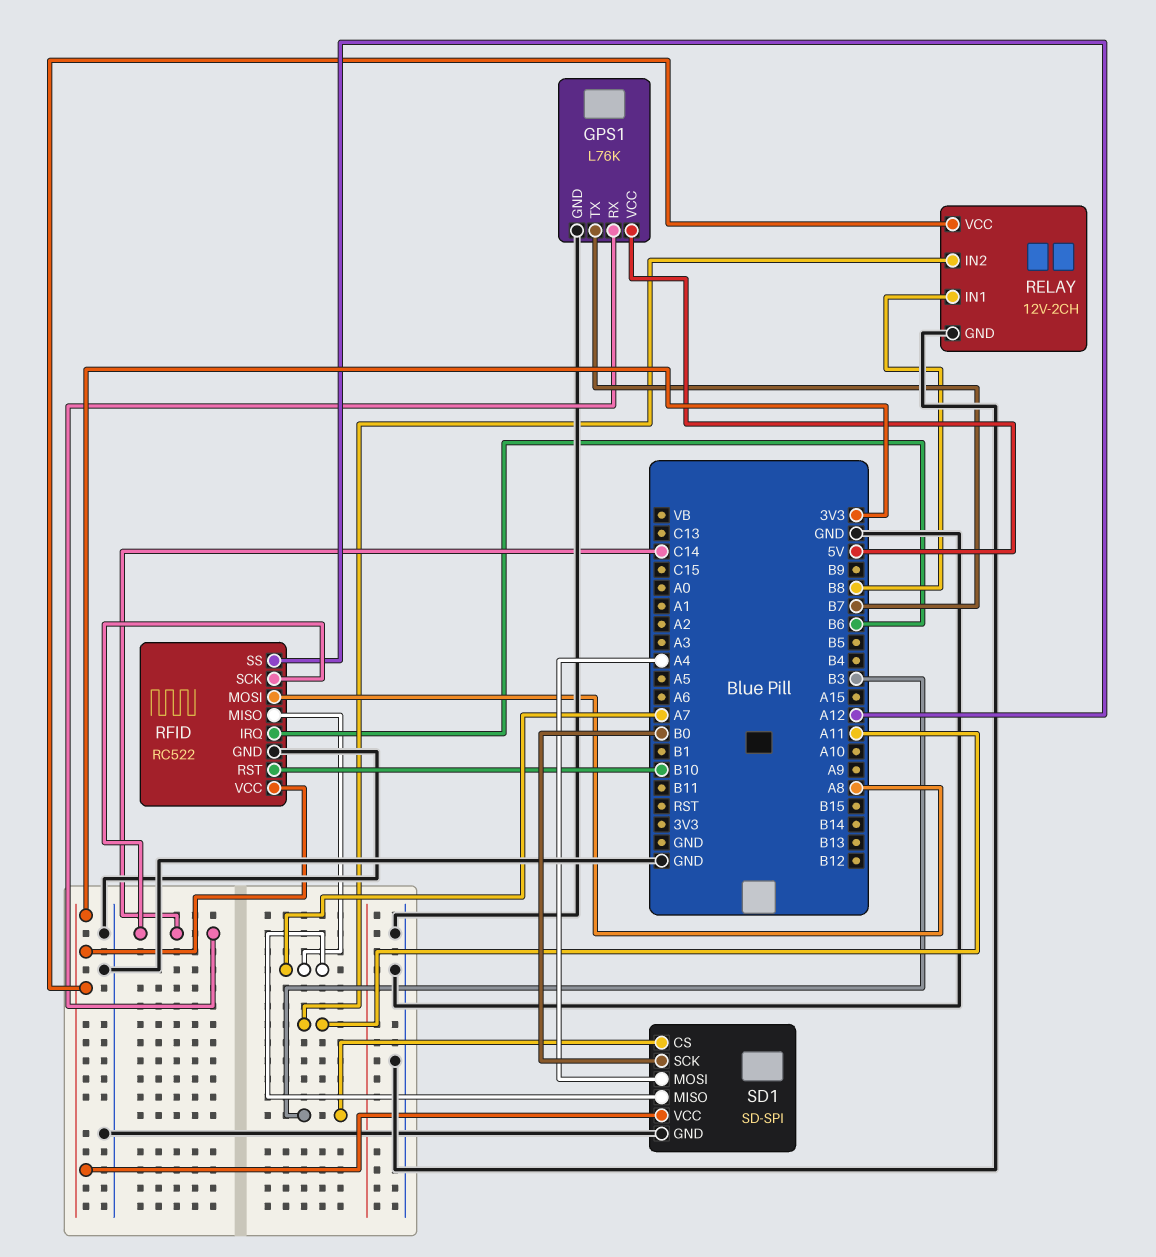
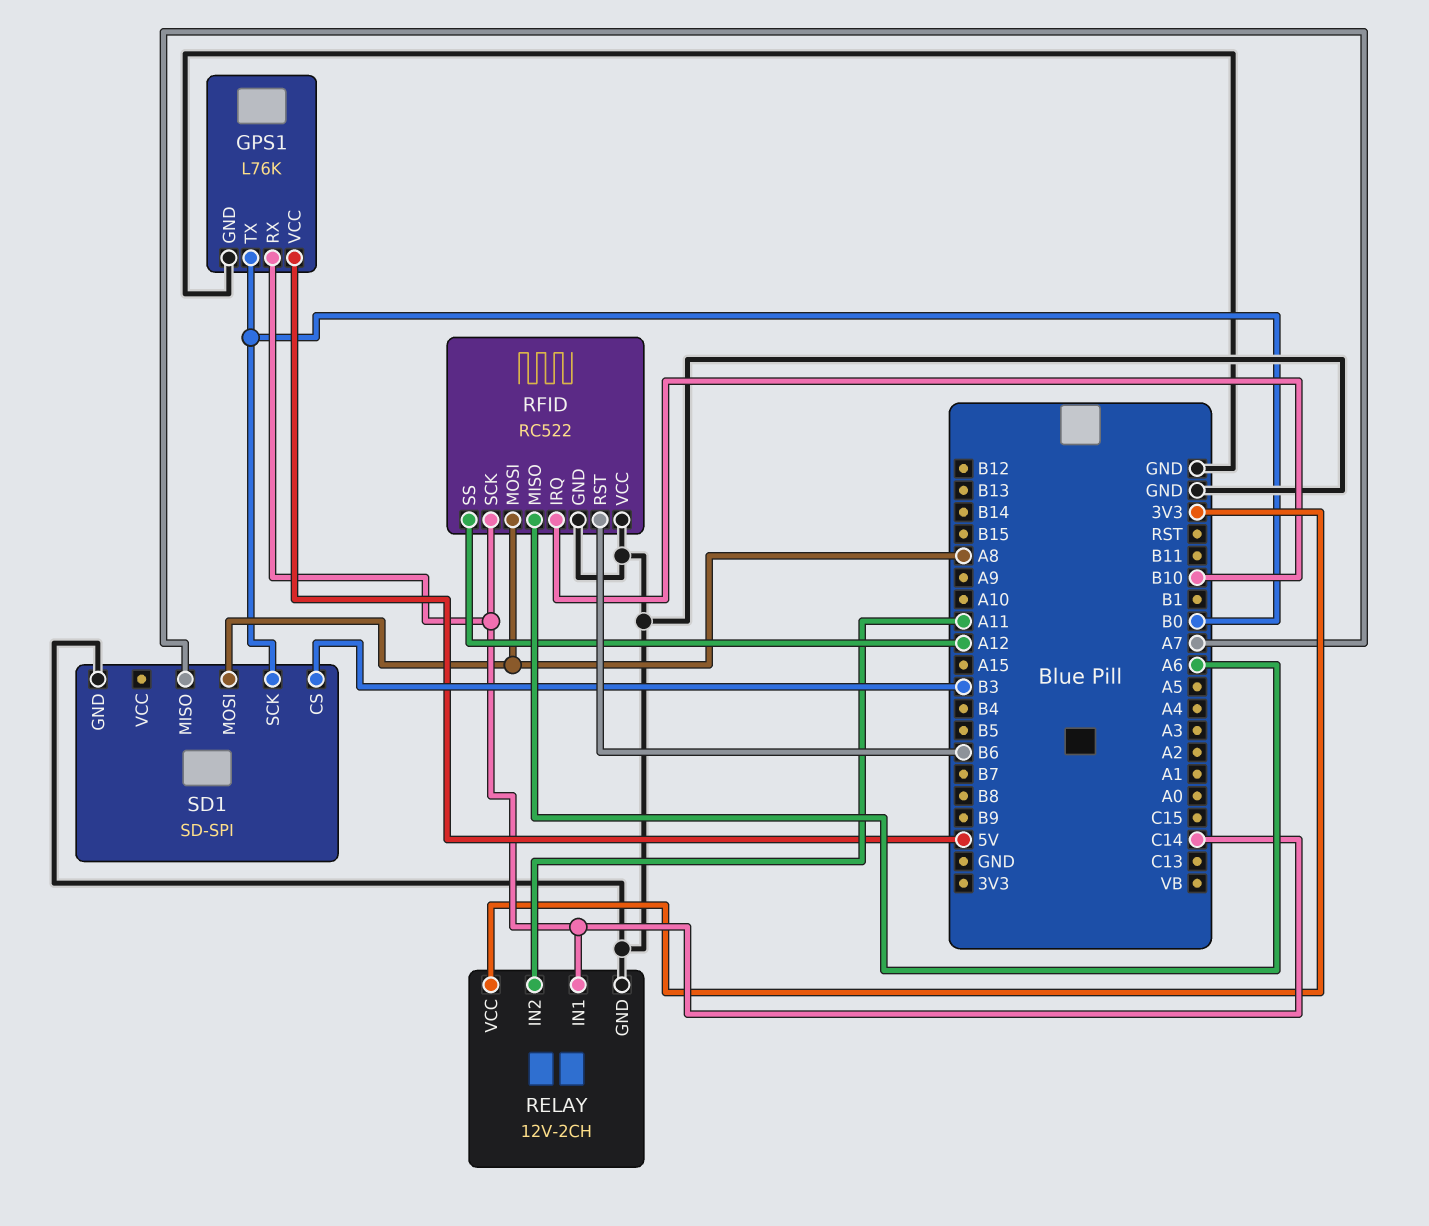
GPS1 pin TX: B7 -> B0
RELAY pin IN1: B8 -> C14
RFID pin IRQ: B6 -> B10
RFID pin MISO: A7 -> A6
RFID pin RST: B10 -> B6
RFID pin VCC: 3V3 -> GND
SD1 pin MOSI: A4 -> A8
SD1 pin VCC: 3V3 -> none

